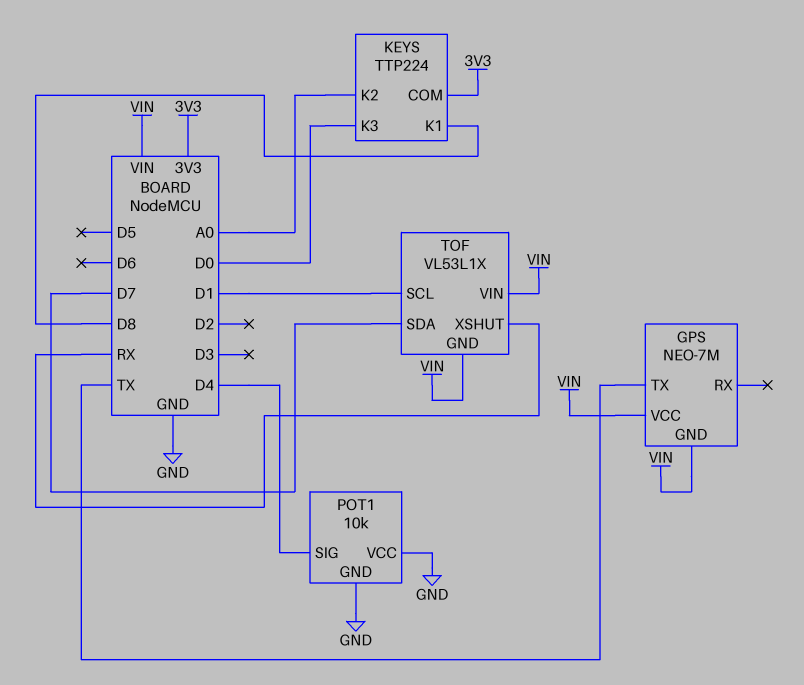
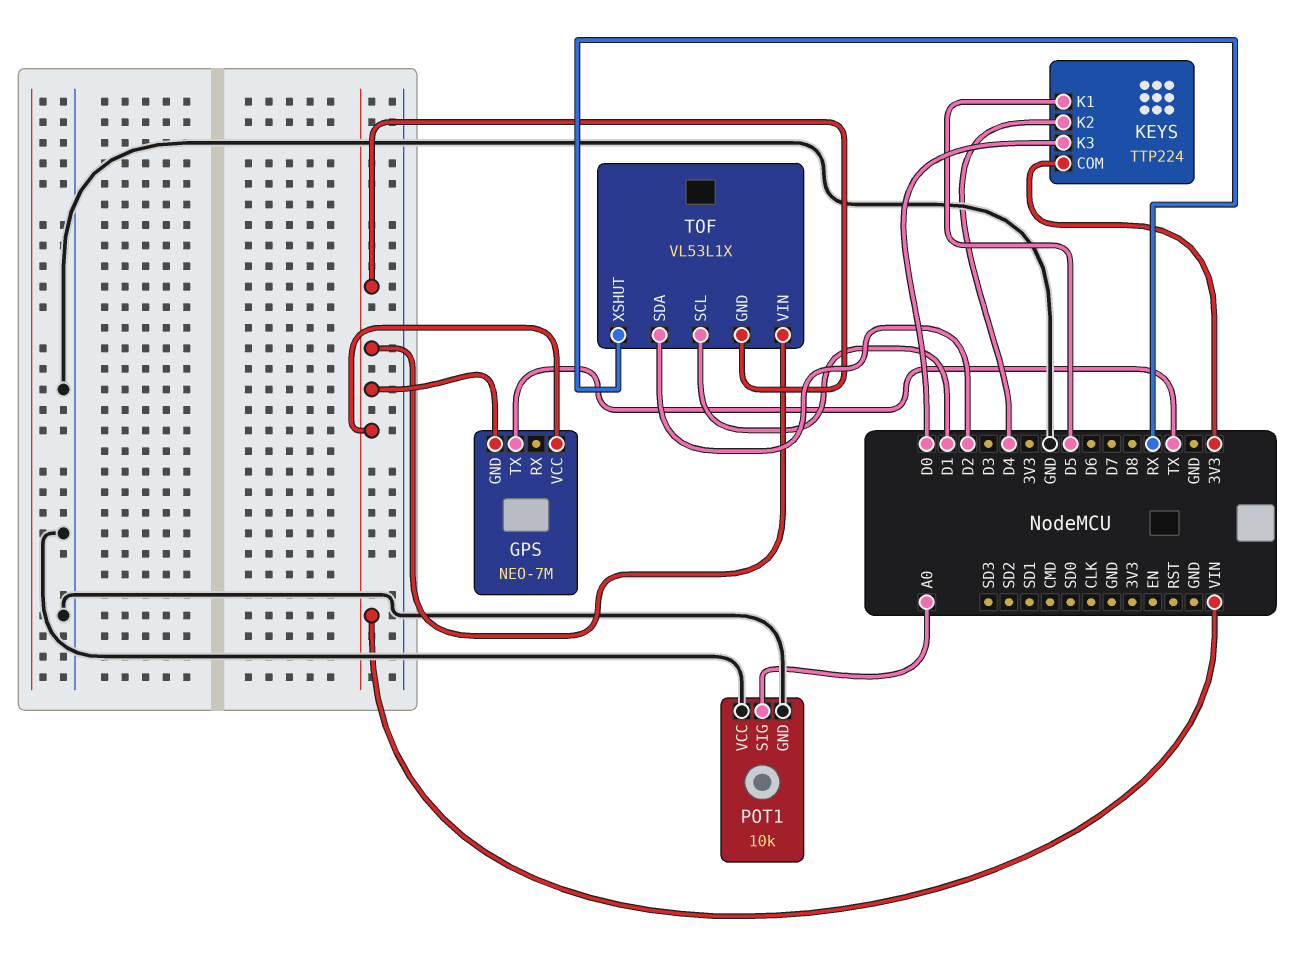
KEYS pin K1: D8 -> D5
KEYS pin K2: A0 -> D4
POT1 pin SIG: D4 -> A0
TOF pin SDA: D7 -> D2

